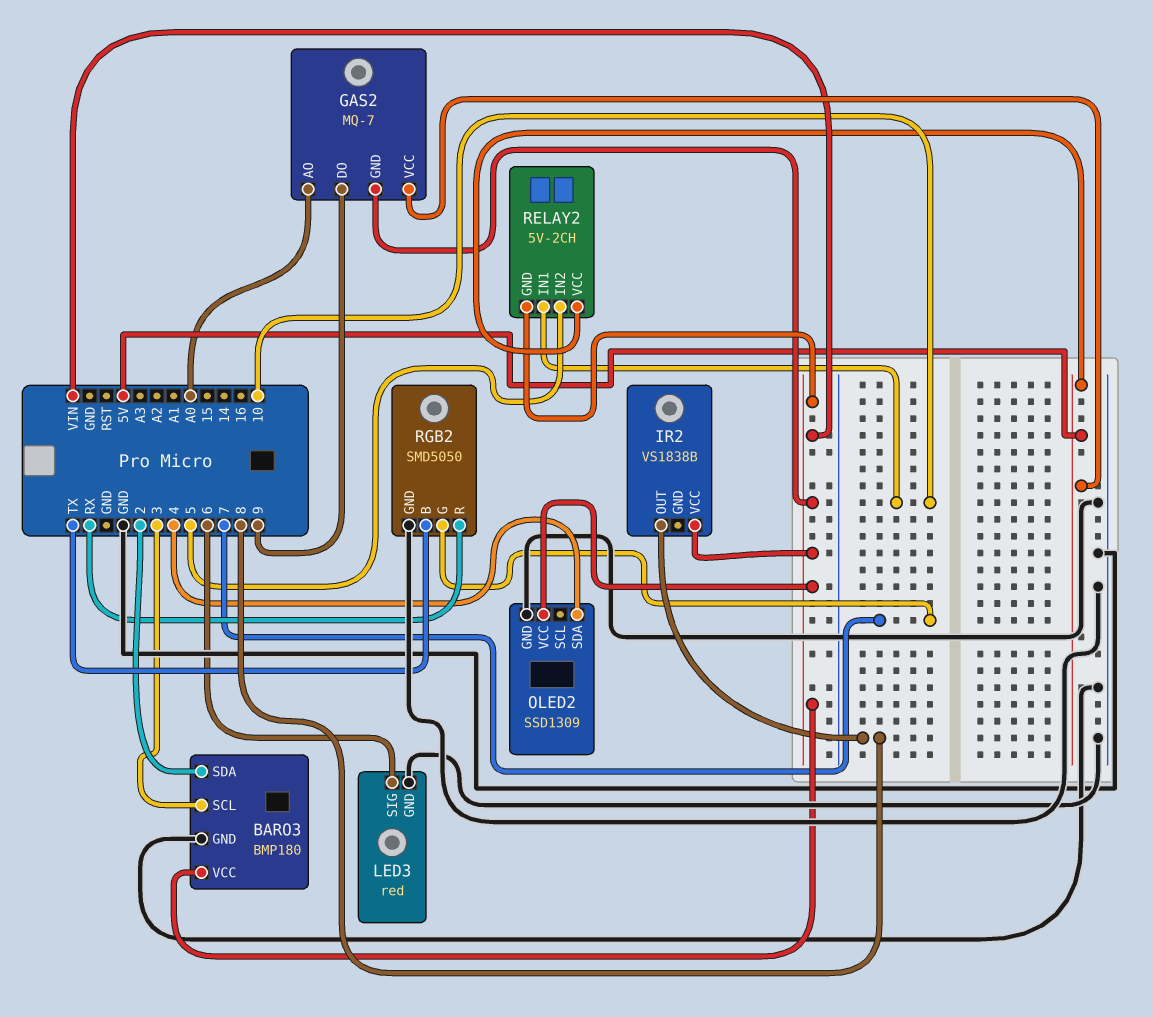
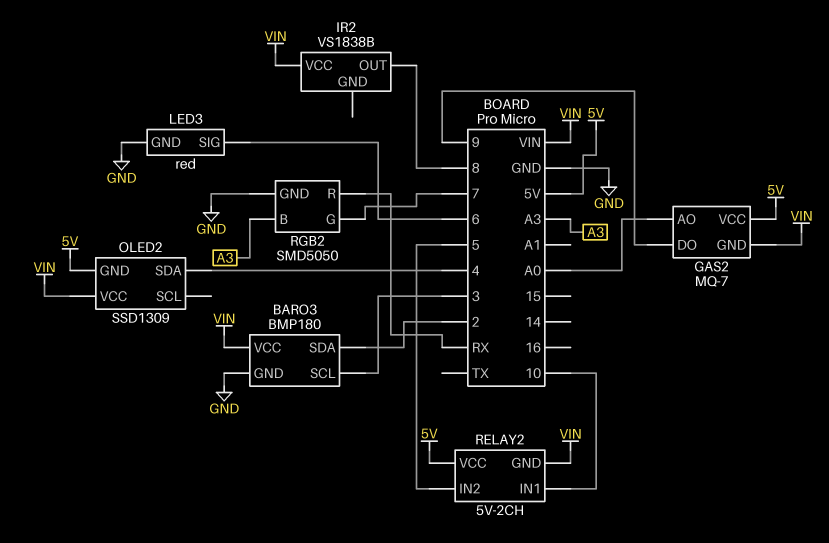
OLED2 pin GND: GND -> 5V
RGB2 pin B: TX -> A3

